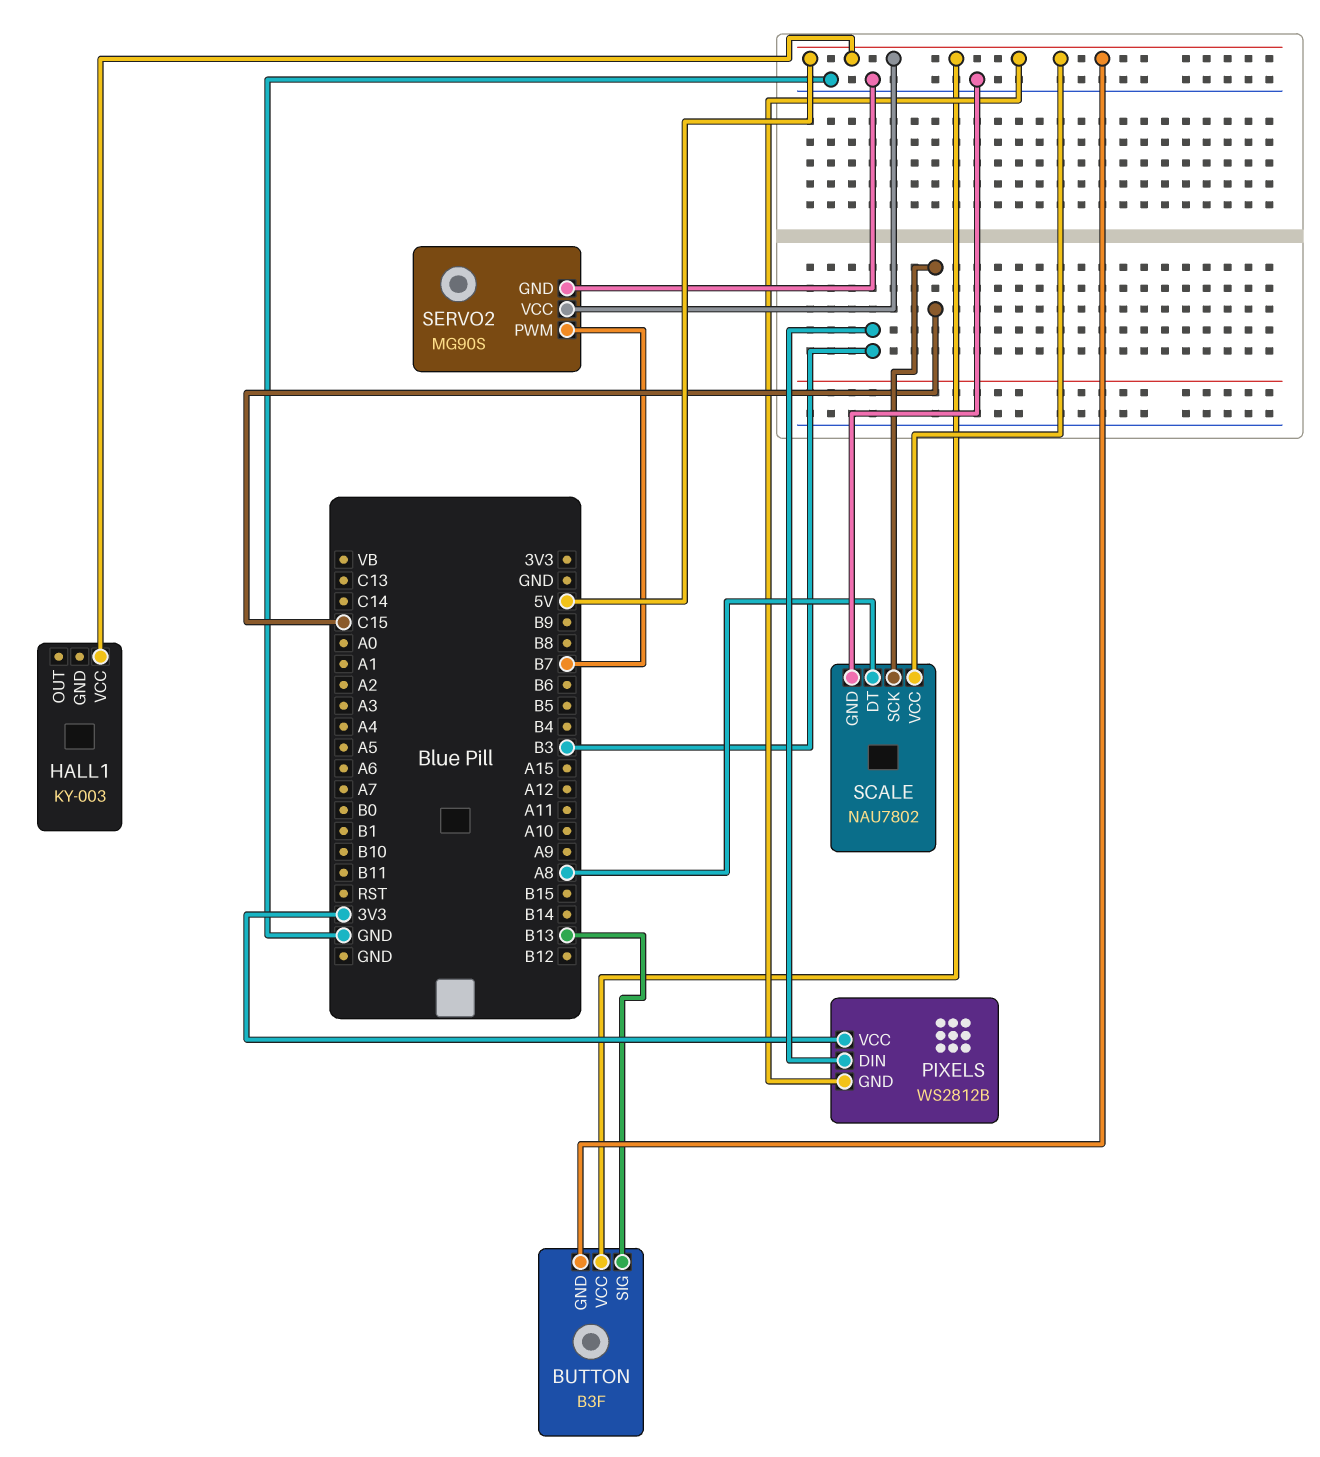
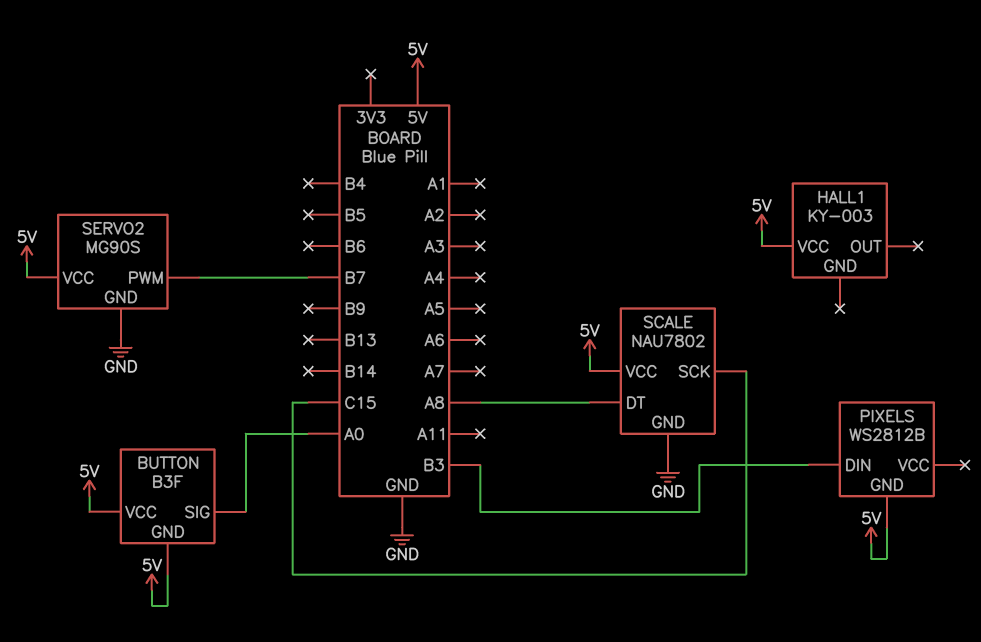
BUTTON pin SIG: B13 -> A0
PIXELS pin VCC: 3V3 -> none

